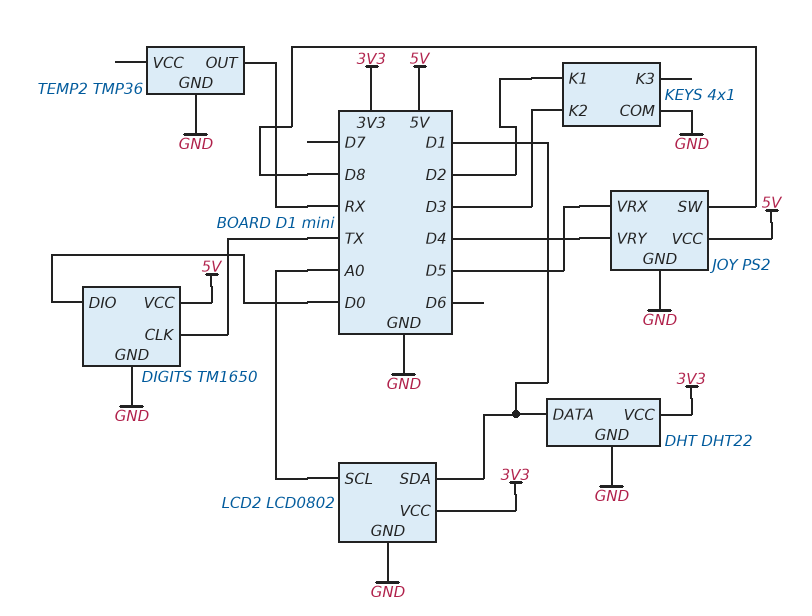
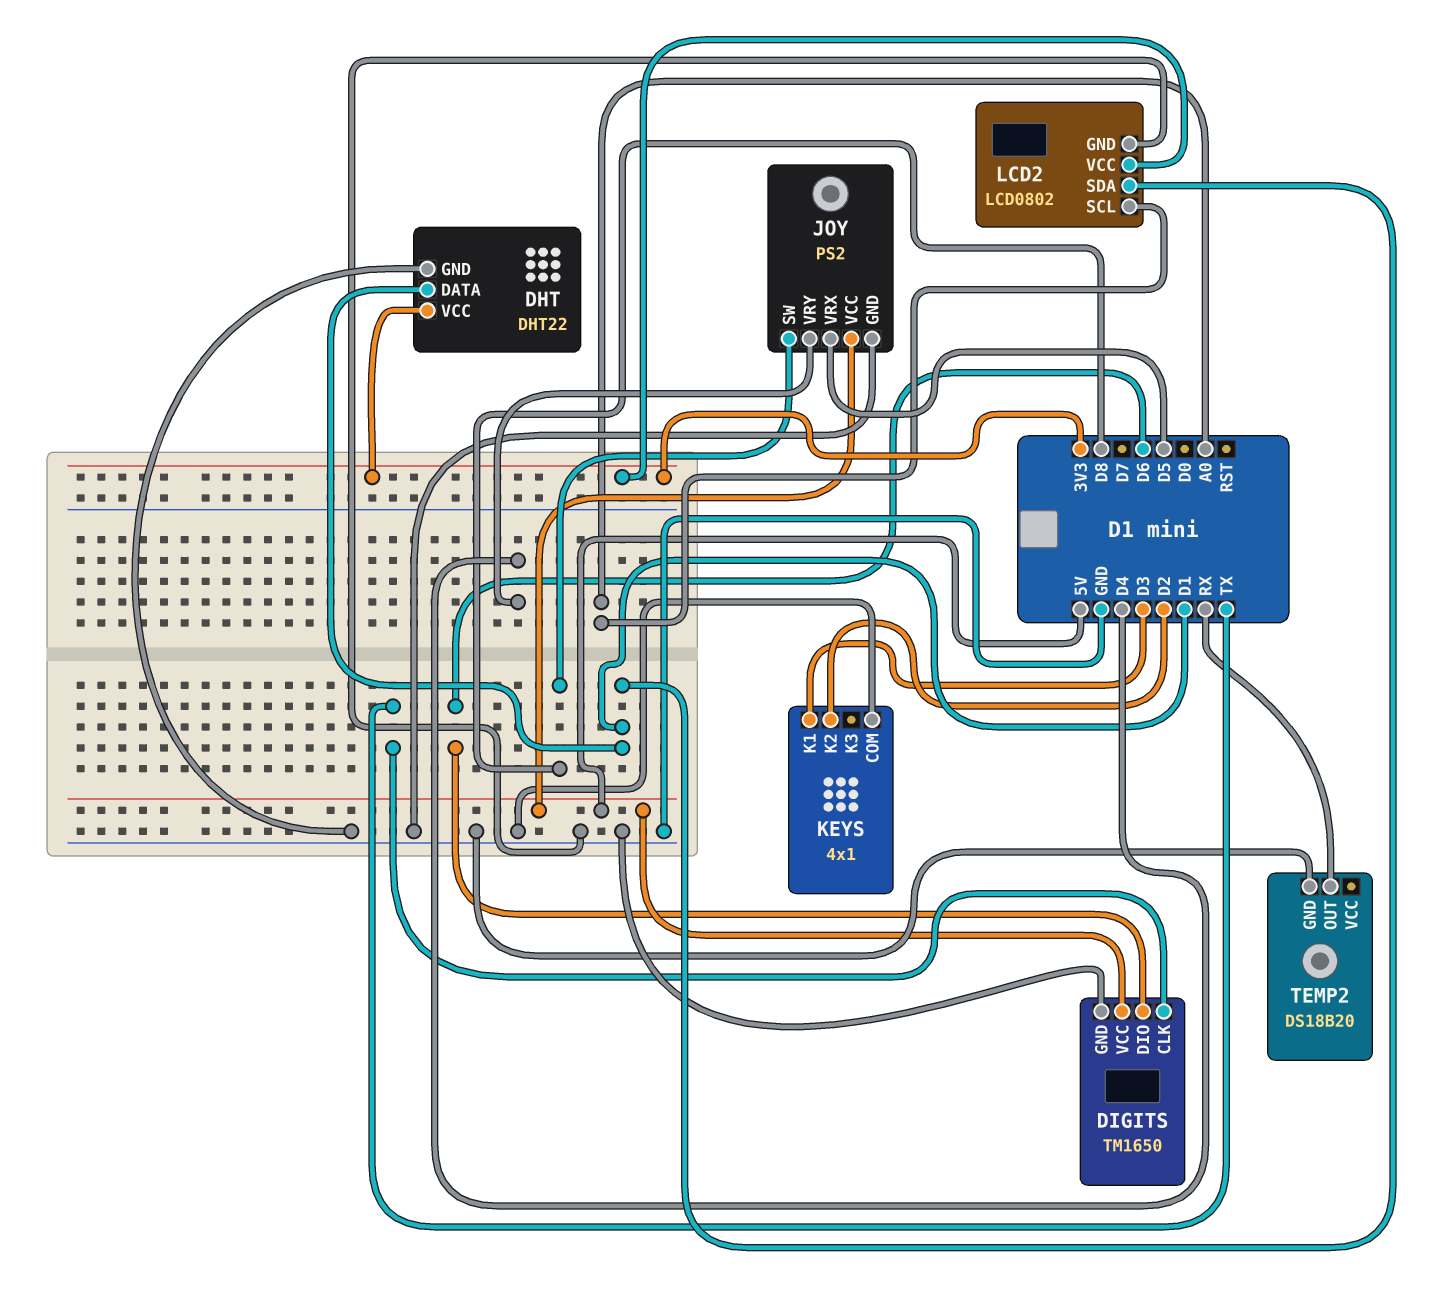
DIGITS pin DIO: D0 -> D6
KEYS pin K1: D2 -> D3
KEYS pin K2: D3 -> D2
TEMP2: TMP36 -> DS18B20

